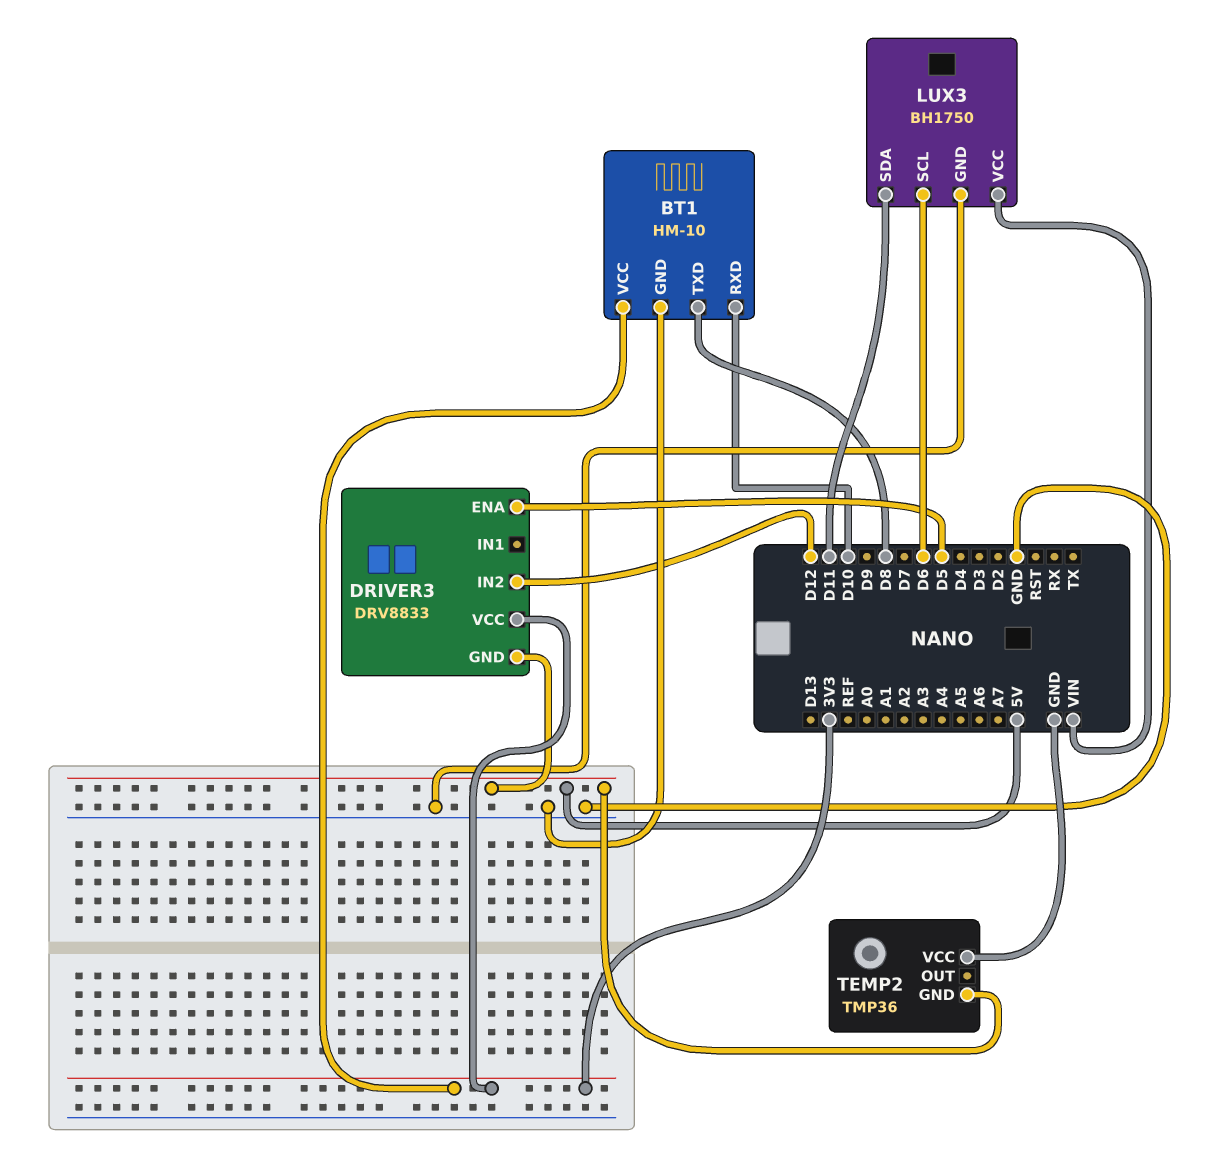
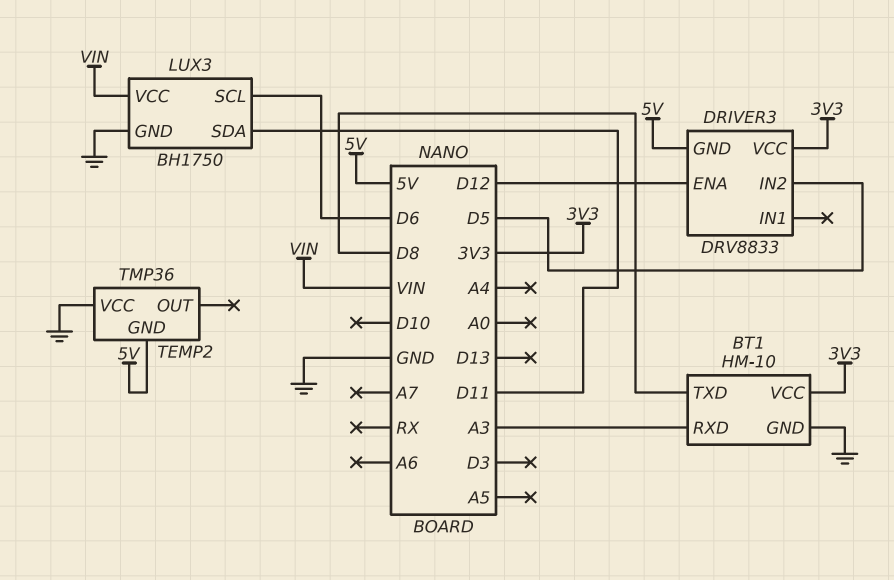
BT1 pin RXD: D10 -> A3
DRIVER3 pin ENA: D5 -> D12
DRIVER3 pin IN2: D12 -> D5

